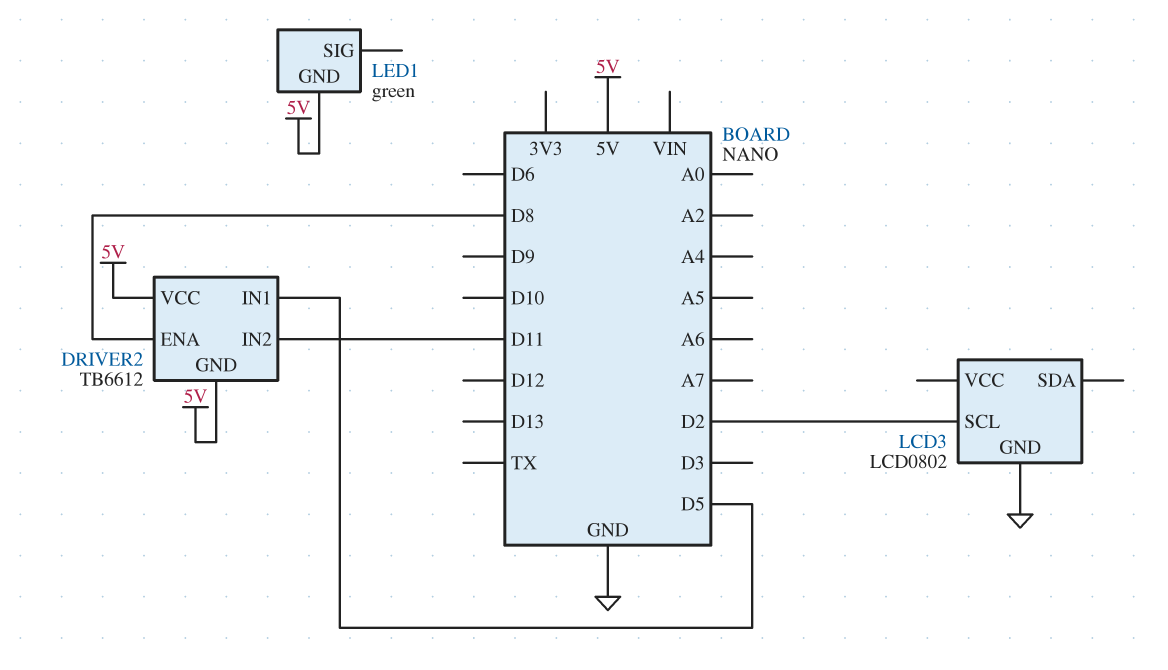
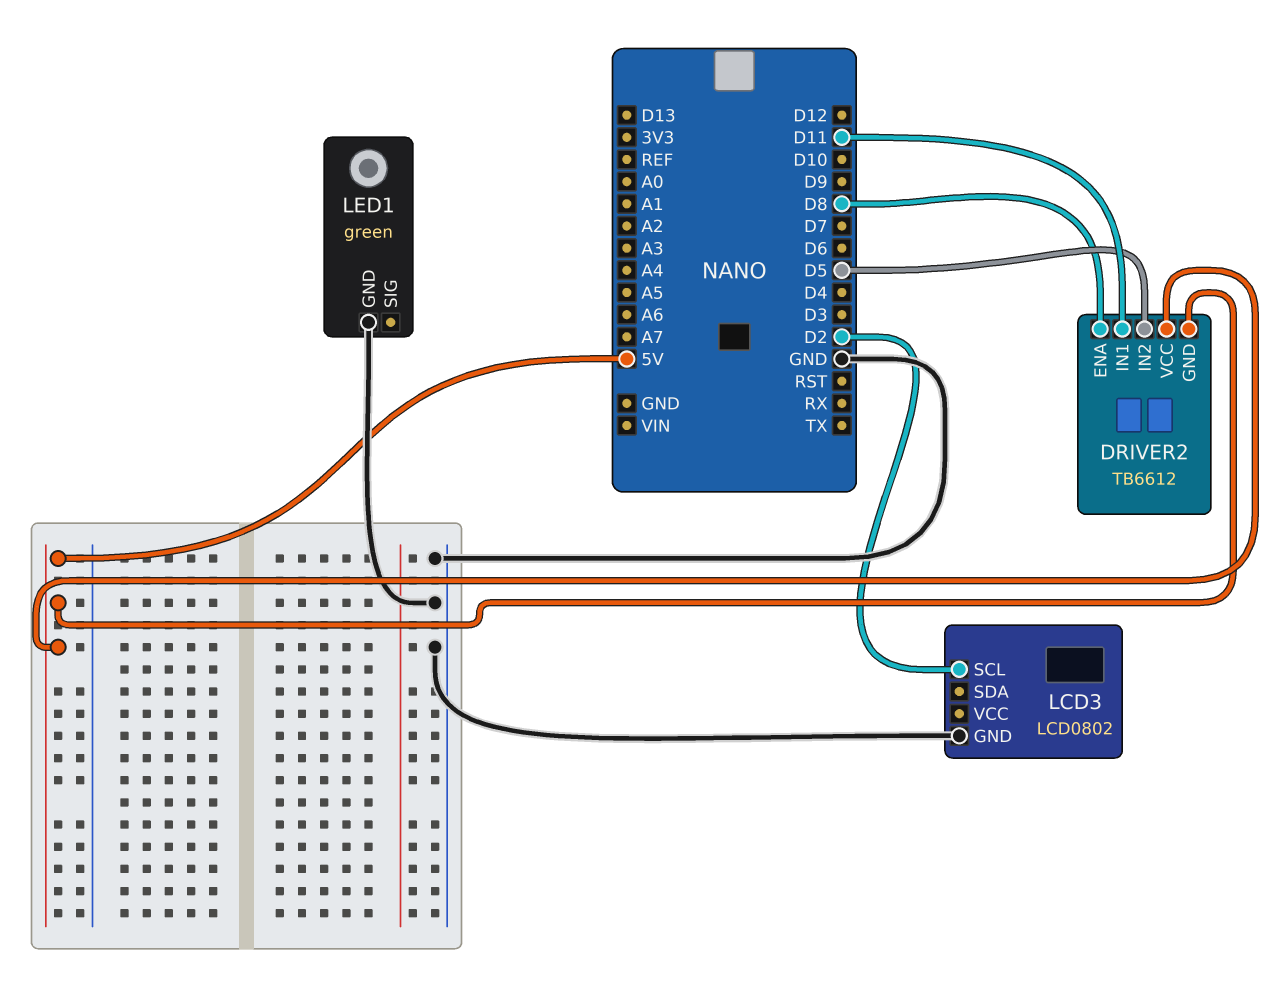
DRIVER2 pin IN1: D5 -> D11
DRIVER2 pin IN2: D11 -> D5
LED1 pin GND: 5V -> GND

